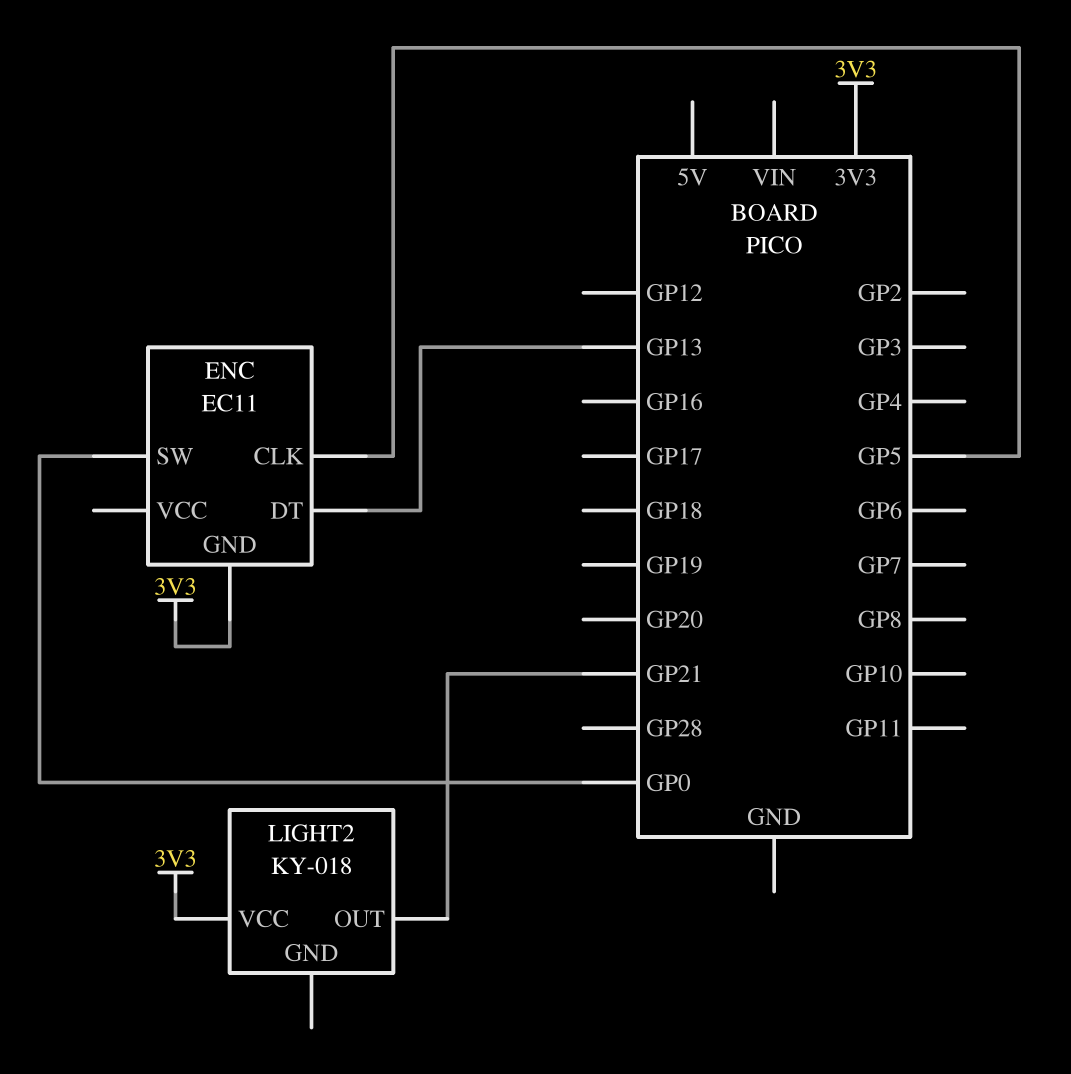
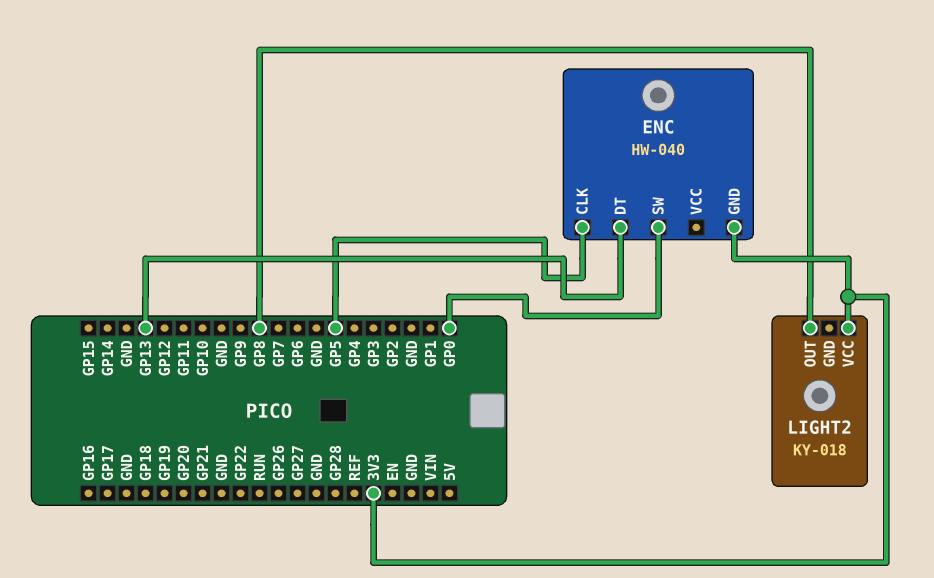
ENC: EC11 -> HW-040
LIGHT2 pin OUT: GP21 -> GP8

